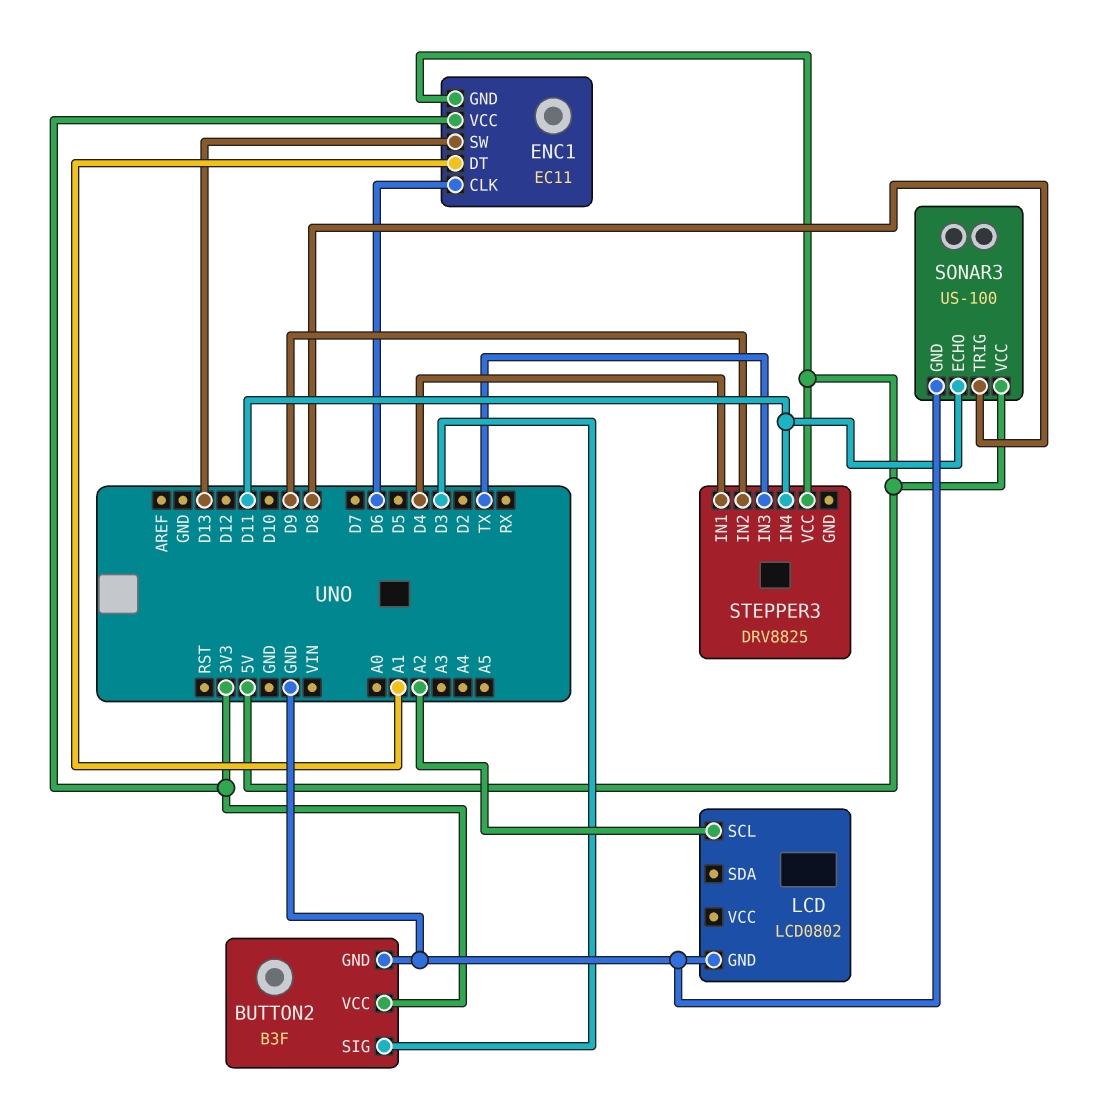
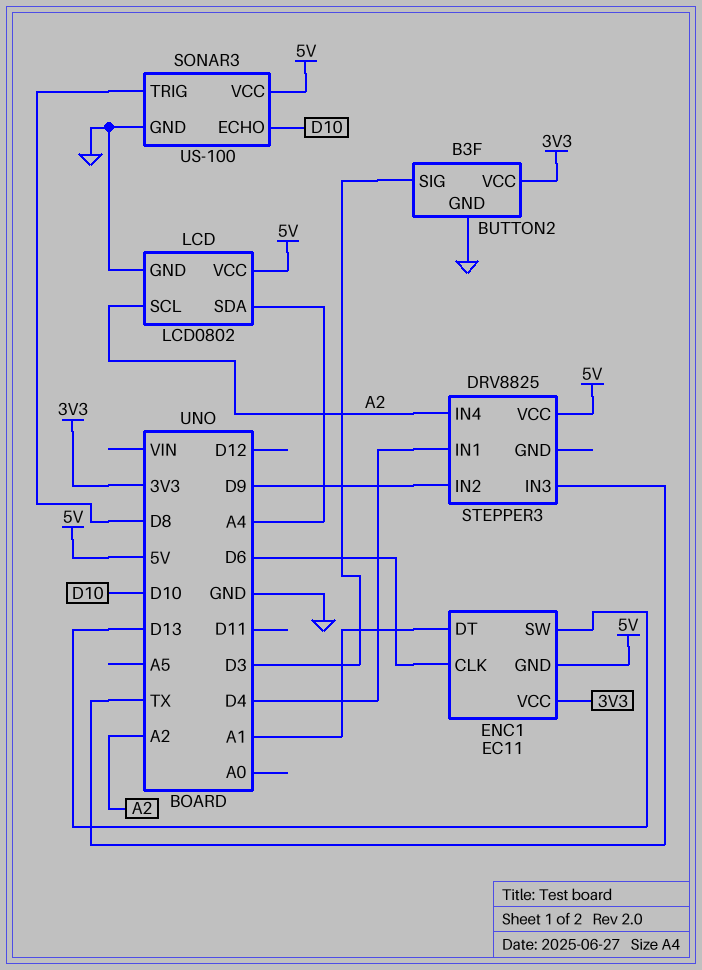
LCD pin SDA: none -> A4
LCD pin VCC: none -> 5V
SONAR3 pin ECHO: D11 -> D10
STEPPER3 pin IN4: D11 -> A2

